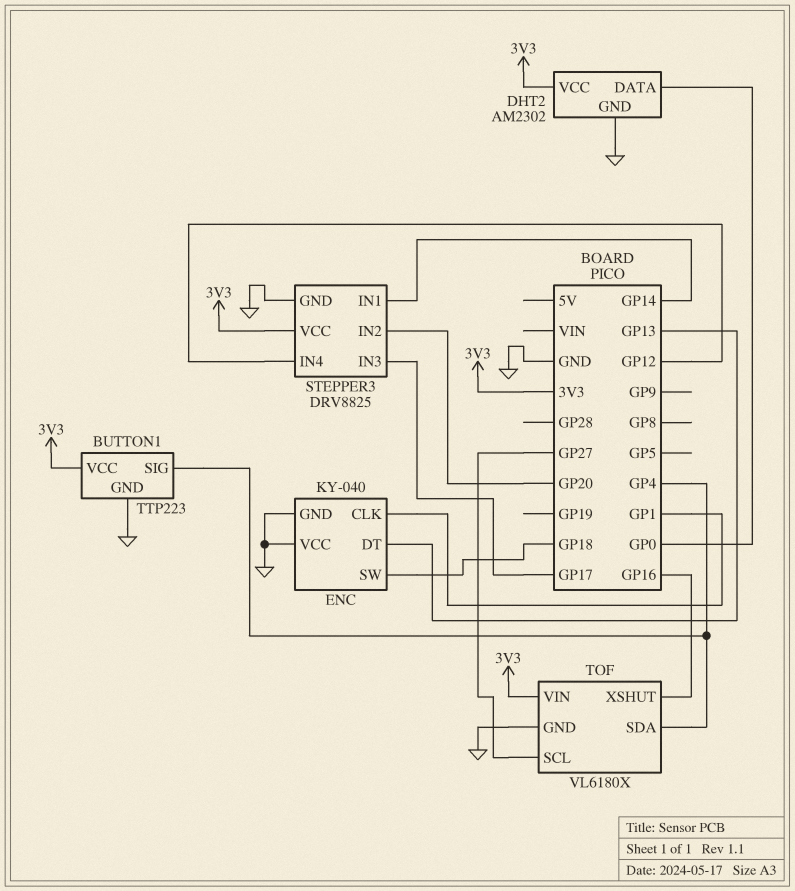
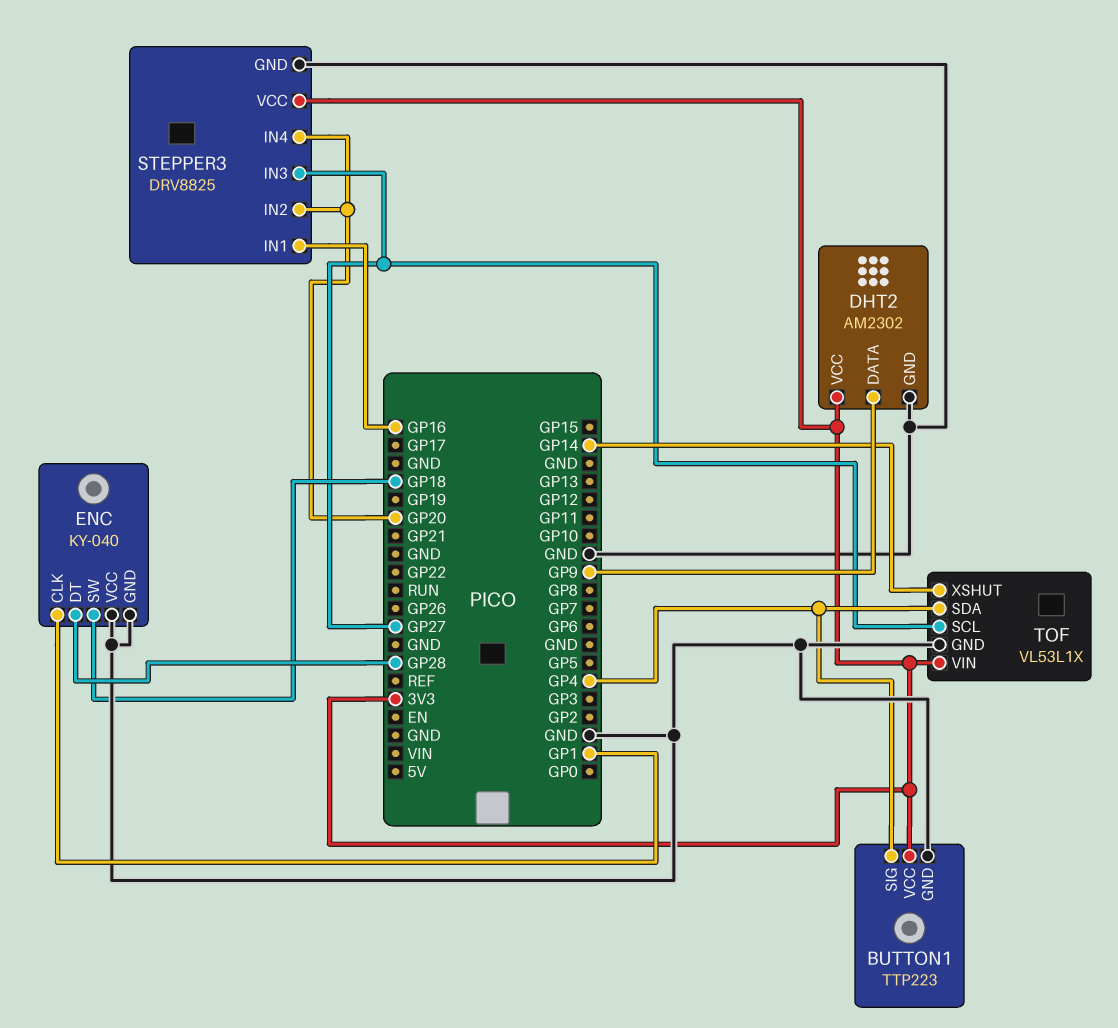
DHT2 pin DATA: GP0 -> GP9
ENC pin DT: GP13 -> GP28
STEPPER3 pin IN1: GP14 -> GP16
STEPPER3 pin IN3: GP17 -> GP27
STEPPER3 pin IN4: GP12 -> GP20
TOF: VL6180X -> VL53L1X
TOF pin XSHUT: GP16 -> GP14

